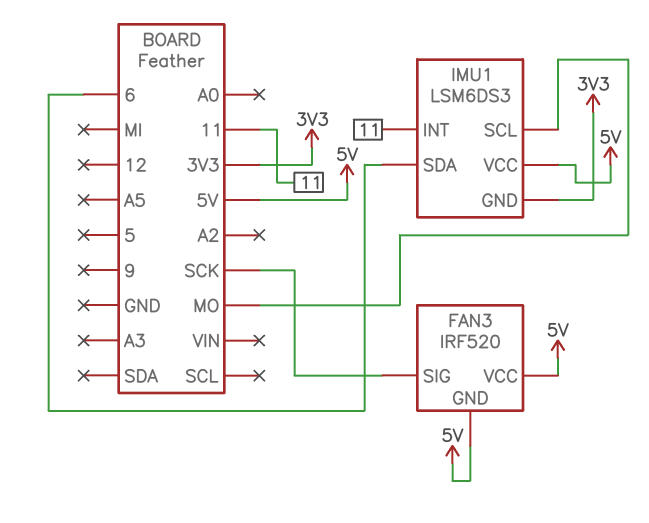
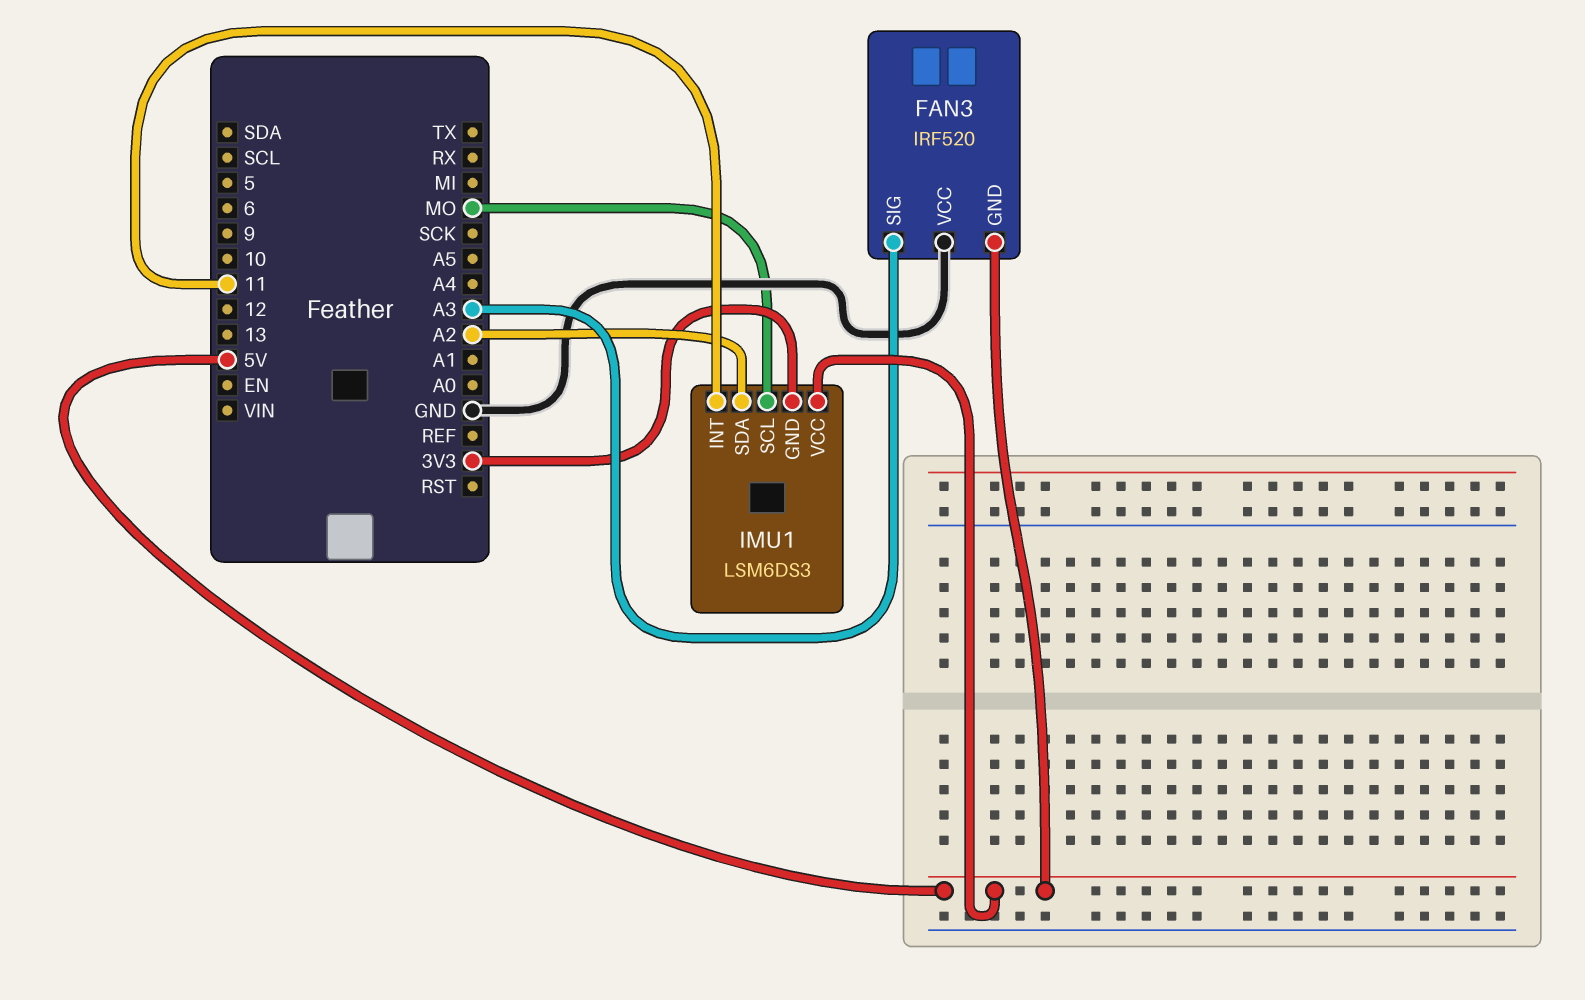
FAN3 pin SIG: SCK -> A3
FAN3 pin VCC: 5V -> GND
IMU1 pin SDA: 6 -> A2

